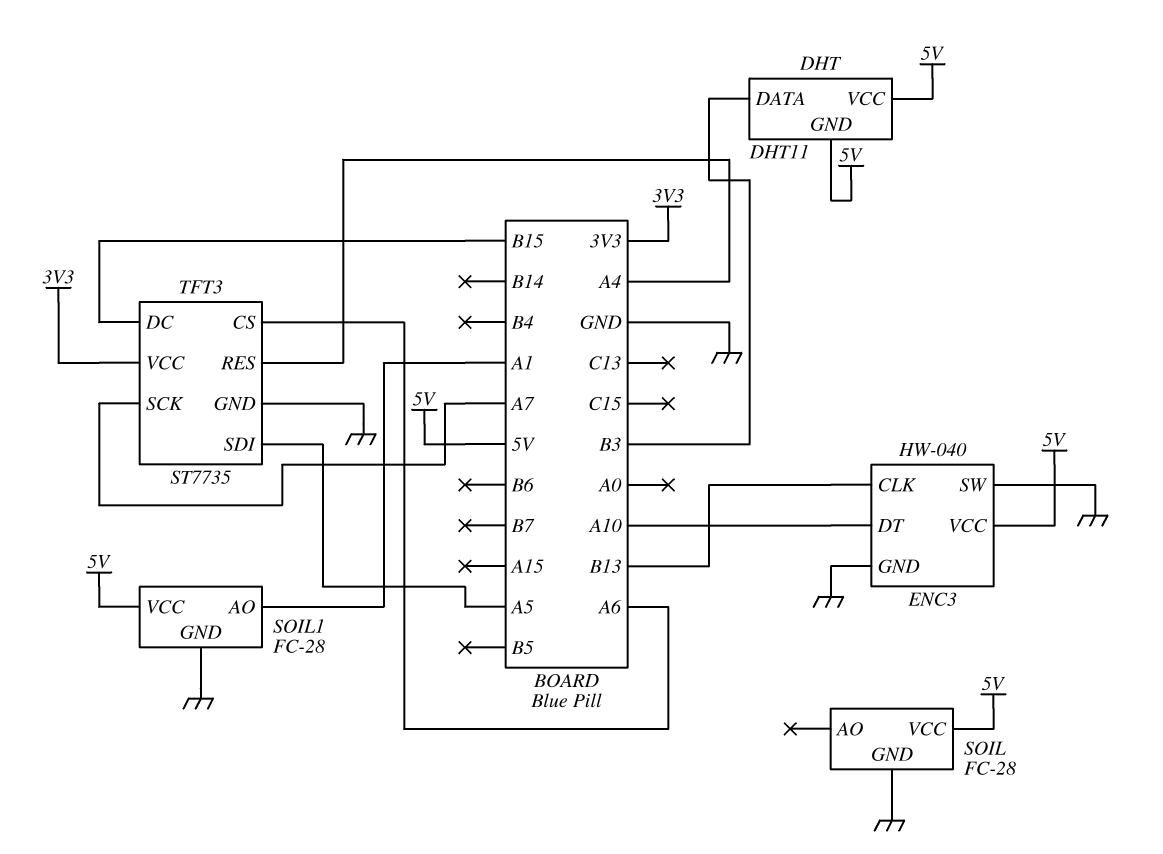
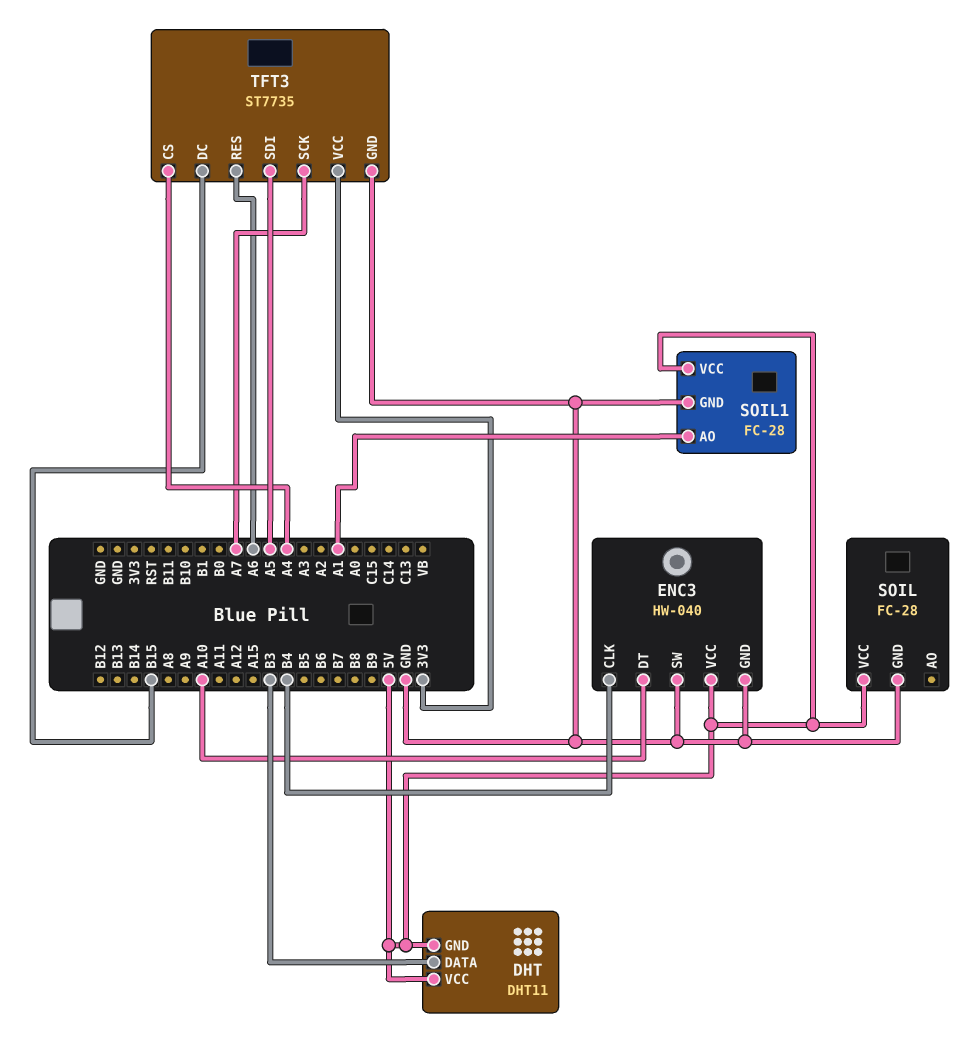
ENC3 pin CLK: B13 -> B4
TFT3 pin CS: A6 -> A4
TFT3 pin RES: A4 -> A6

